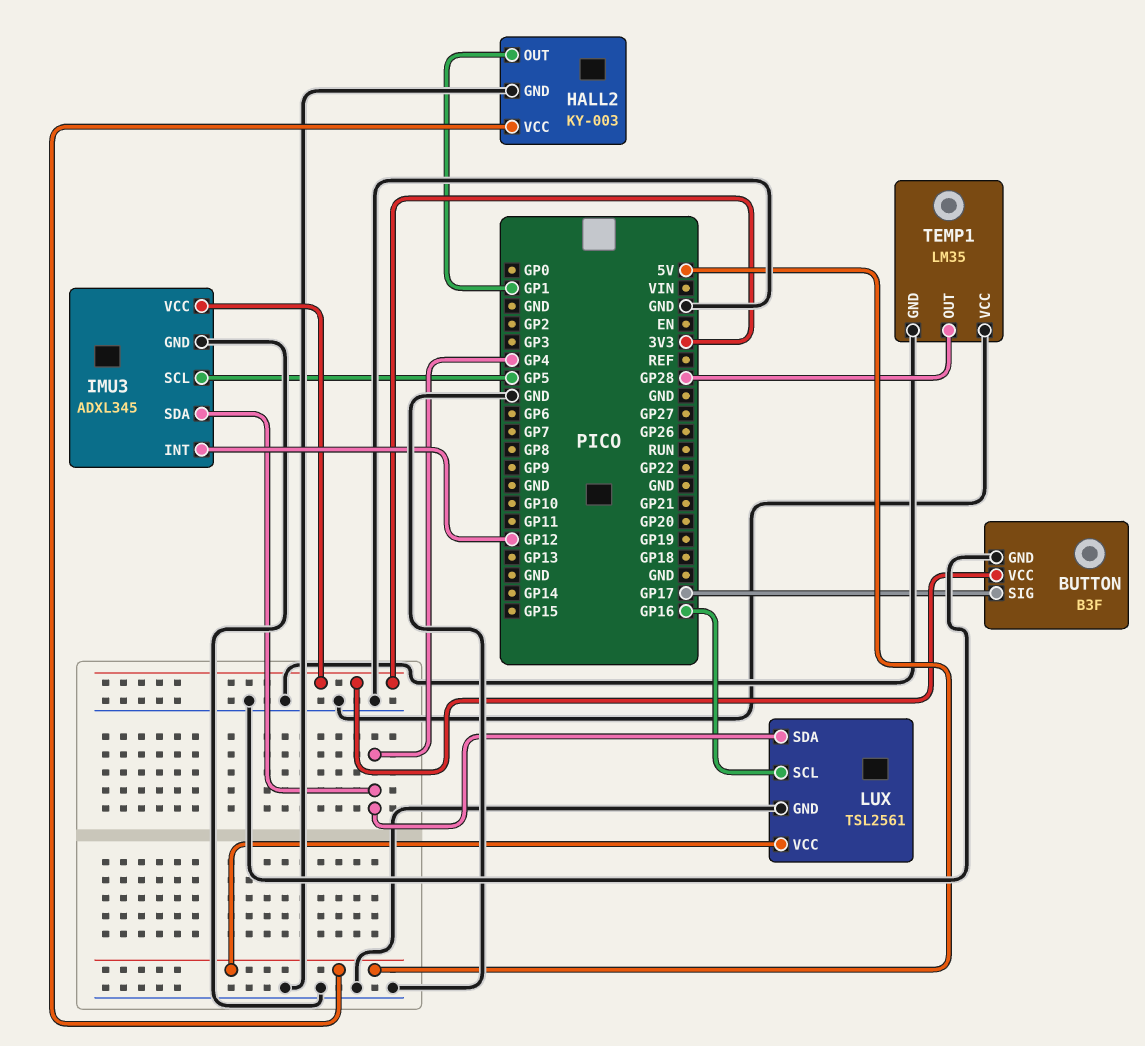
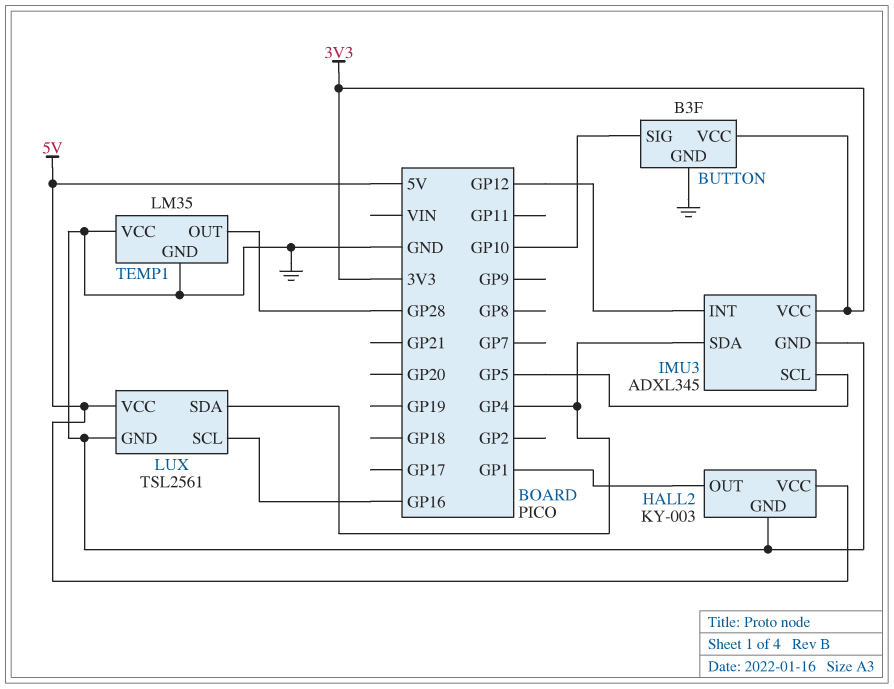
BUTTON pin SIG: GP17 -> GP10

